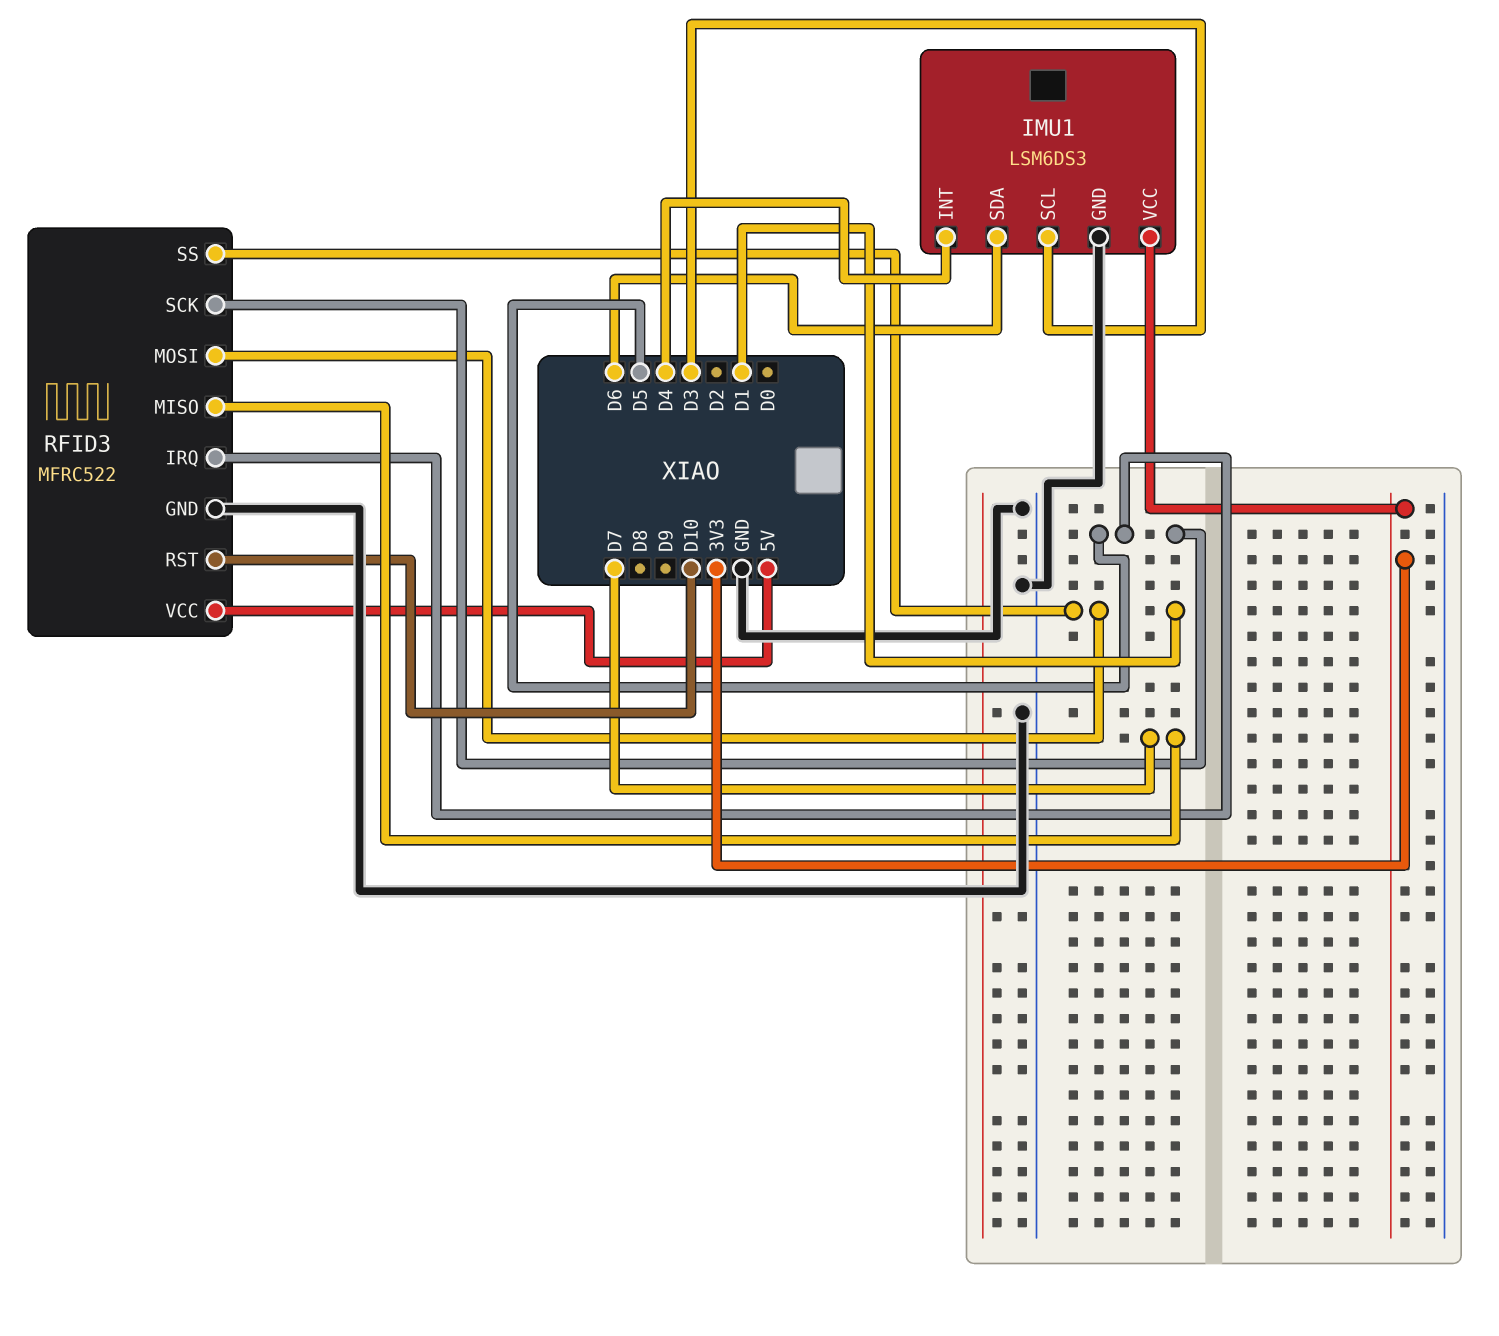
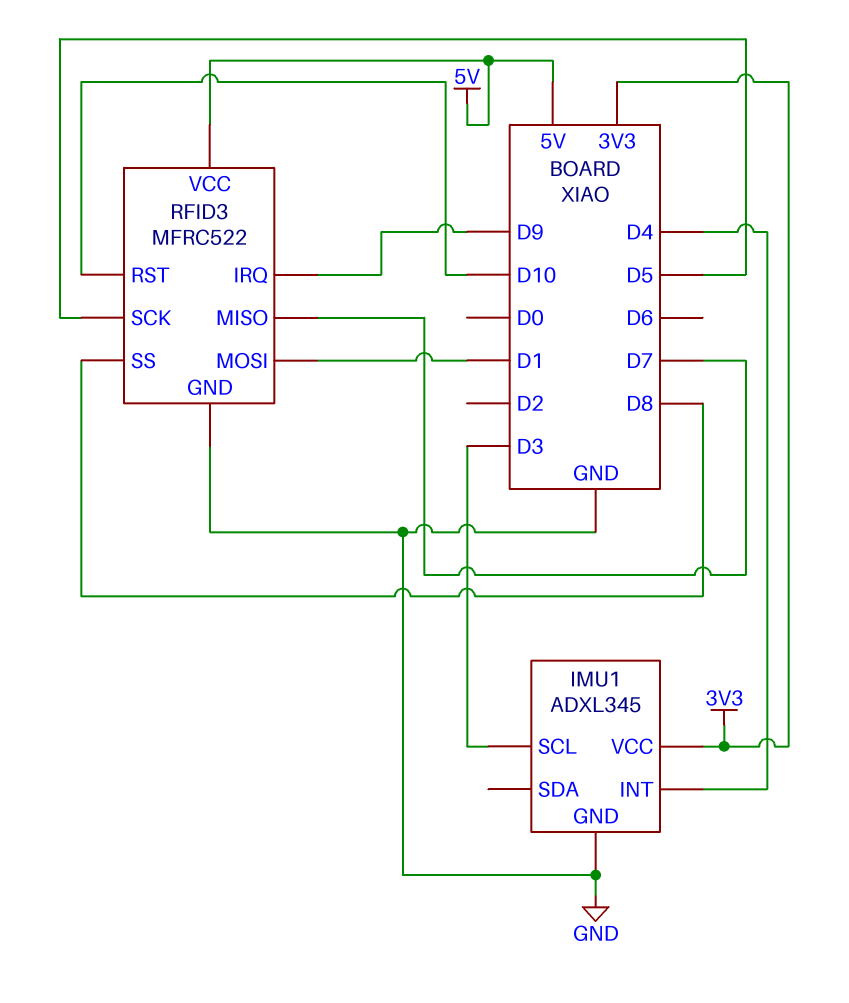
IMU1: LSM6DS3 -> ADXL345
IMU1 pin SDA: D6 -> none
RFID3 pin IRQ: D5 -> D9
RFID3 pin SS: D1 -> D8

